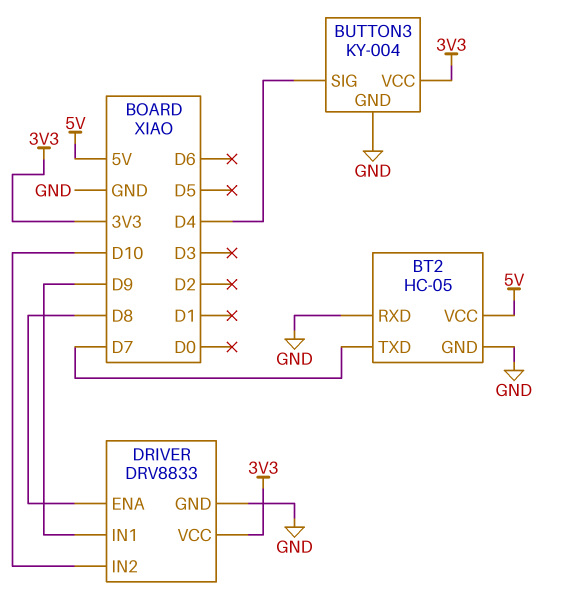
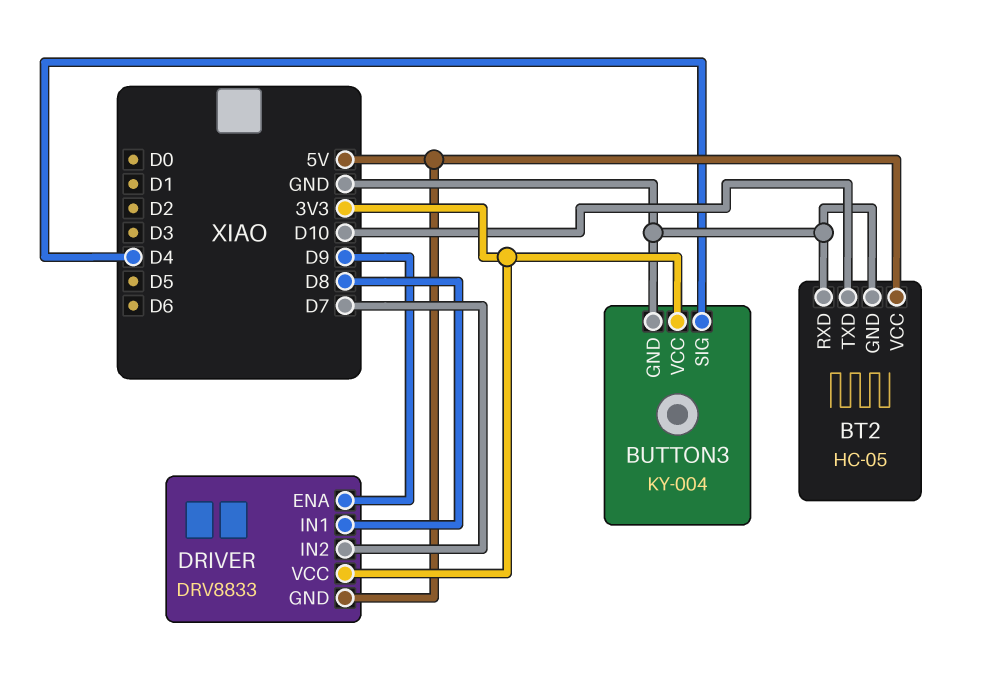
BT2 pin TXD: D7 -> D10
DRIVER pin ENA: D8 -> D9
DRIVER pin GND: GND -> 5V
DRIVER pin IN1: D9 -> D8
DRIVER pin IN2: D10 -> D7

